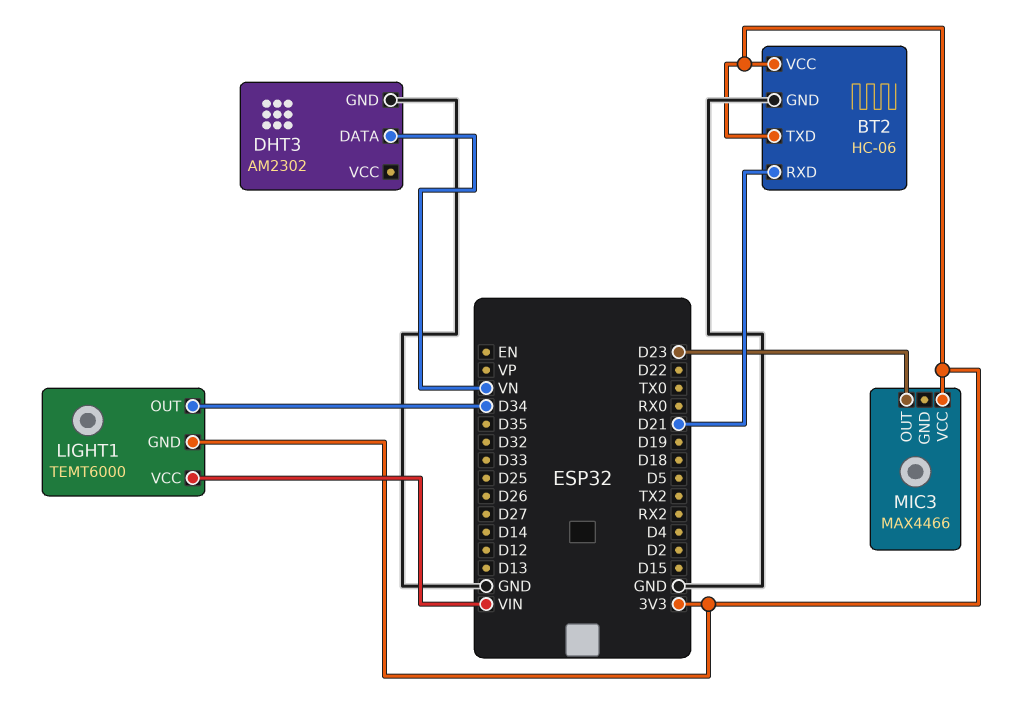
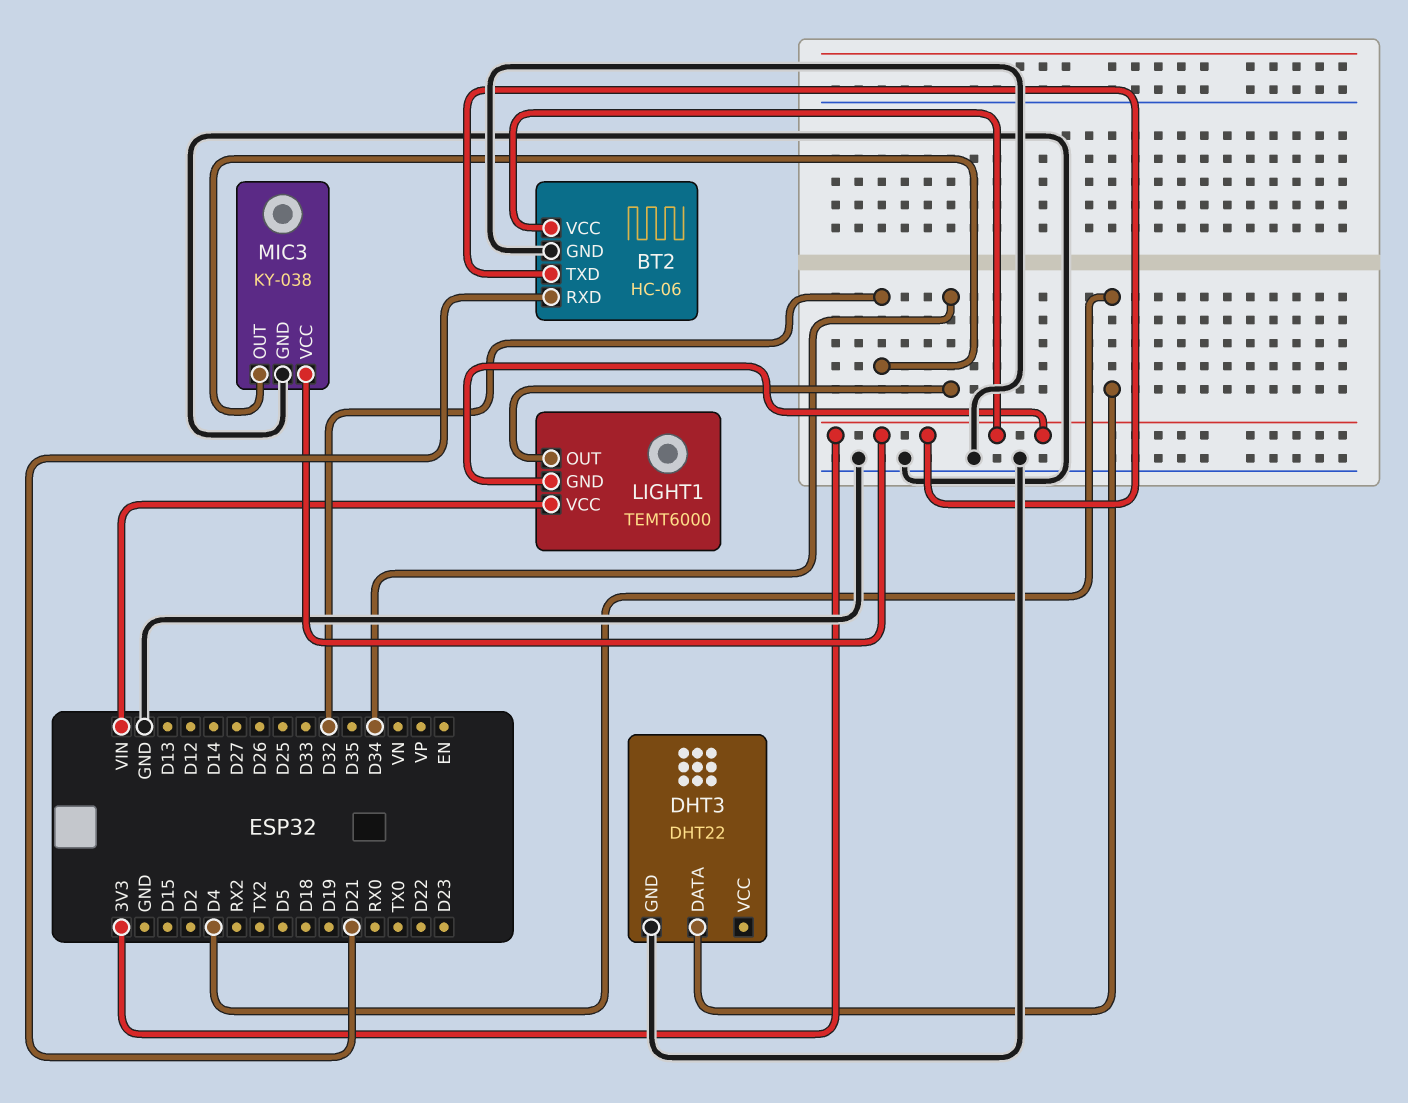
DHT3: AM2302 -> DHT22
DHT3 pin DATA: VN -> D4
MIC3: MAX4466 -> KY-038
MIC3 pin GND: none -> GND
MIC3 pin OUT: D23 -> D32

